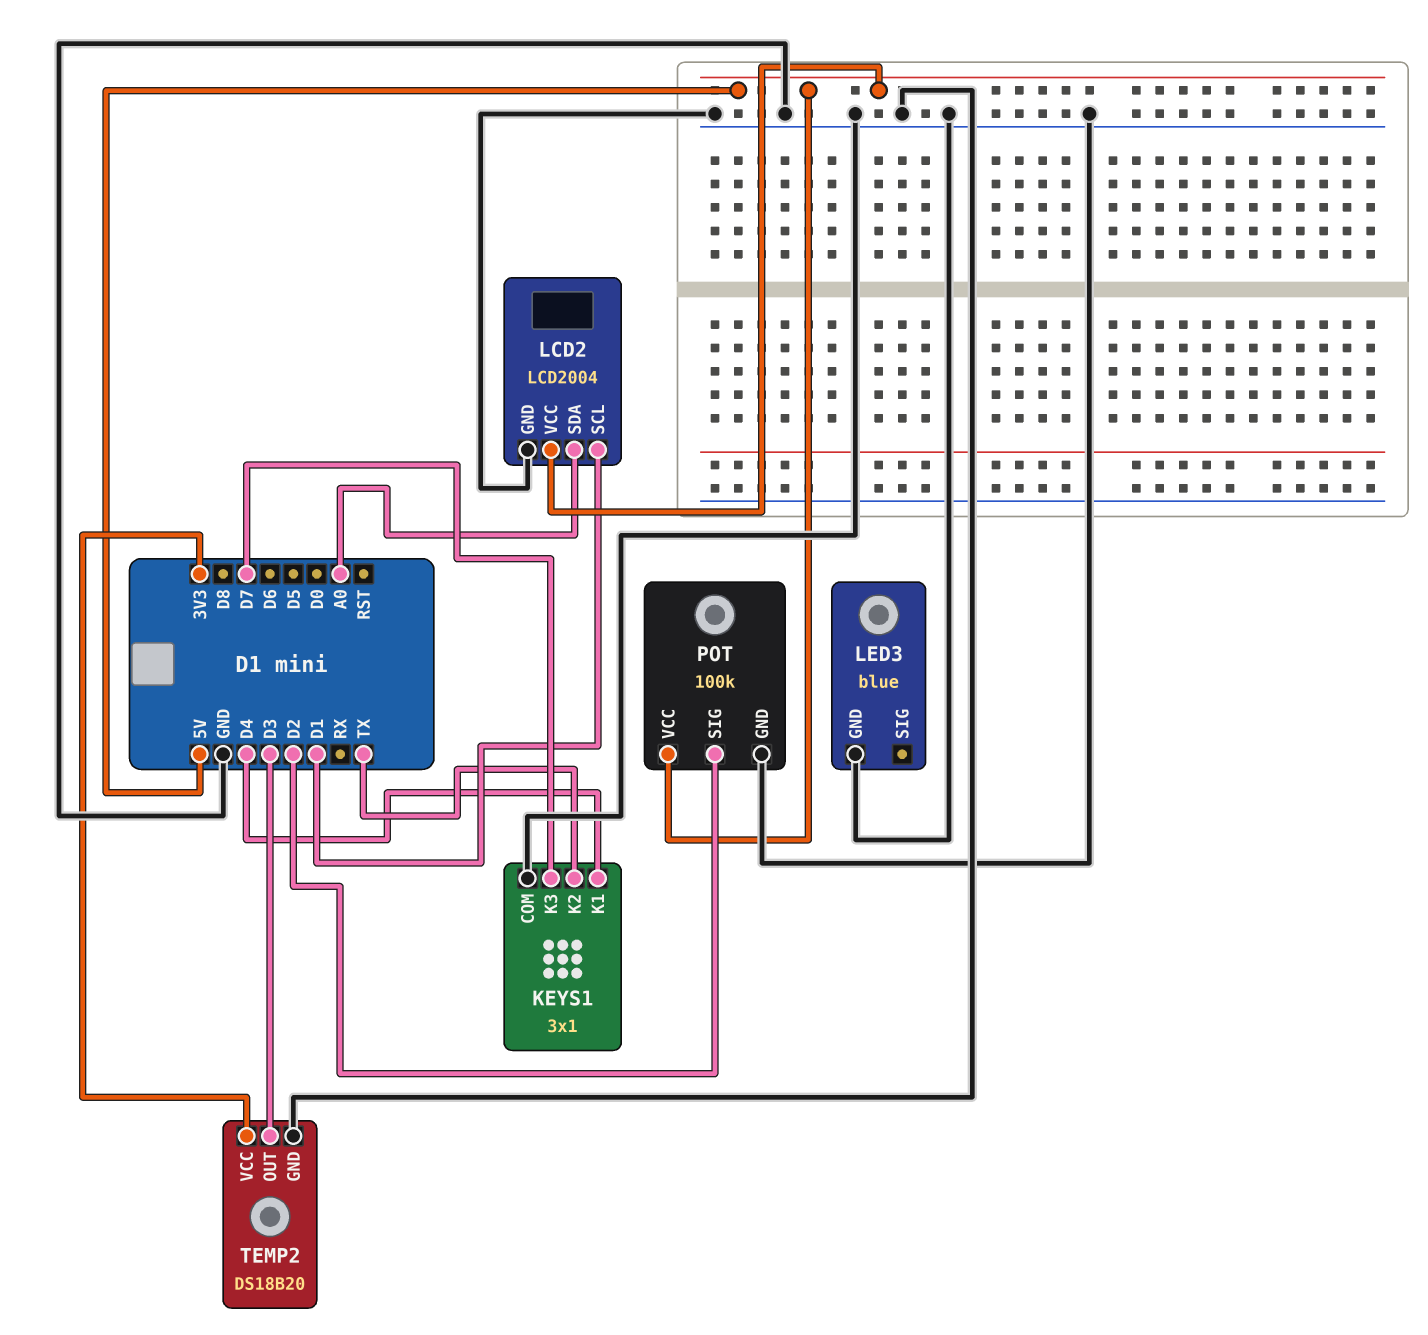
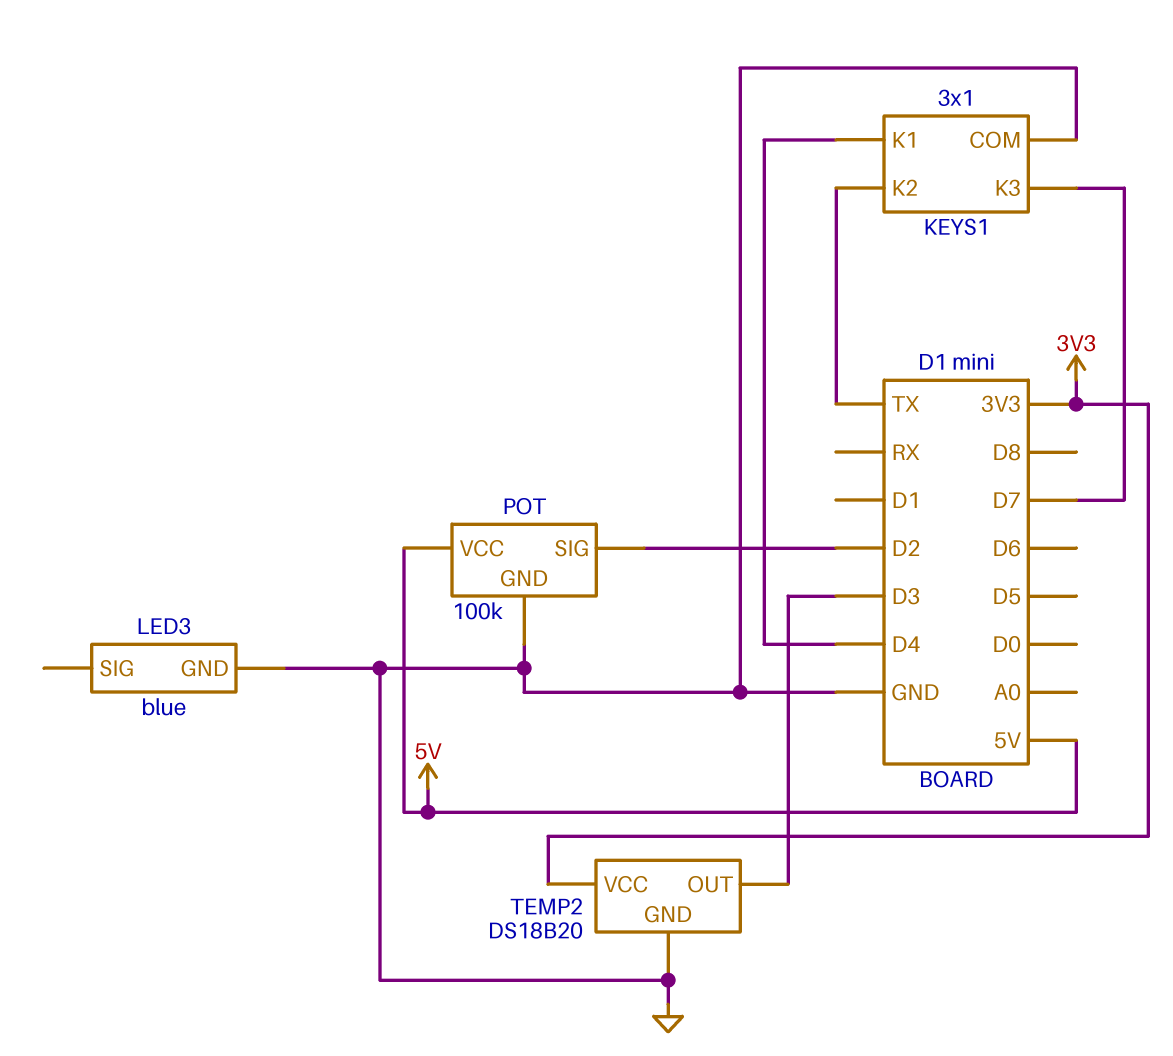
LCD2: LCD2004 -> none
LCD2 pin GND: GND -> none
LCD2 pin SCL: D1 -> none
LCD2 pin SDA: A0 -> none
LCD2 pin VCC: 5V -> none

